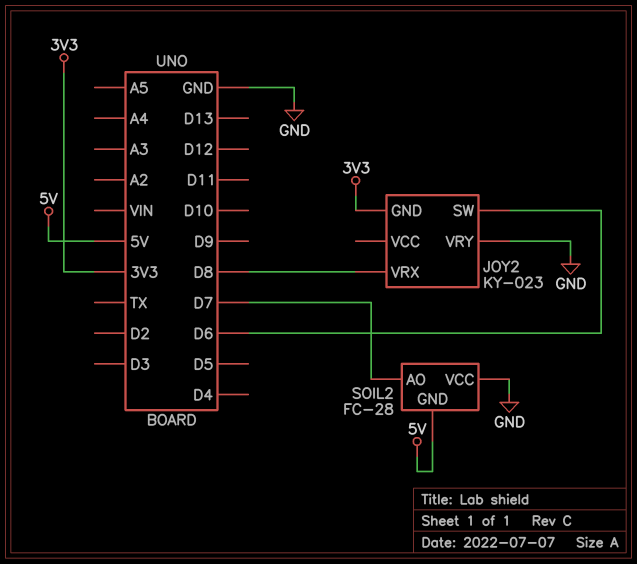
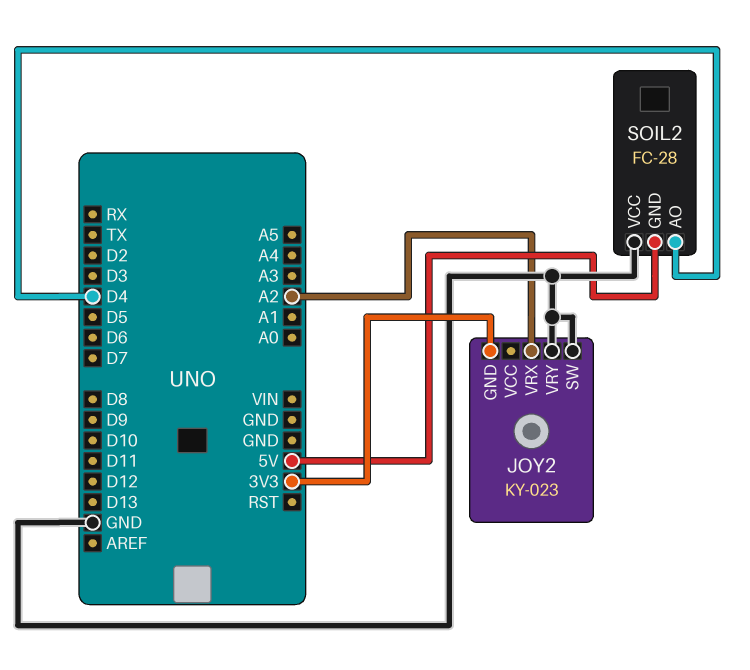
JOY2 pin SW: D6 -> GND
JOY2 pin VRX: D8 -> A2
SOIL2 pin AO: D7 -> D4

